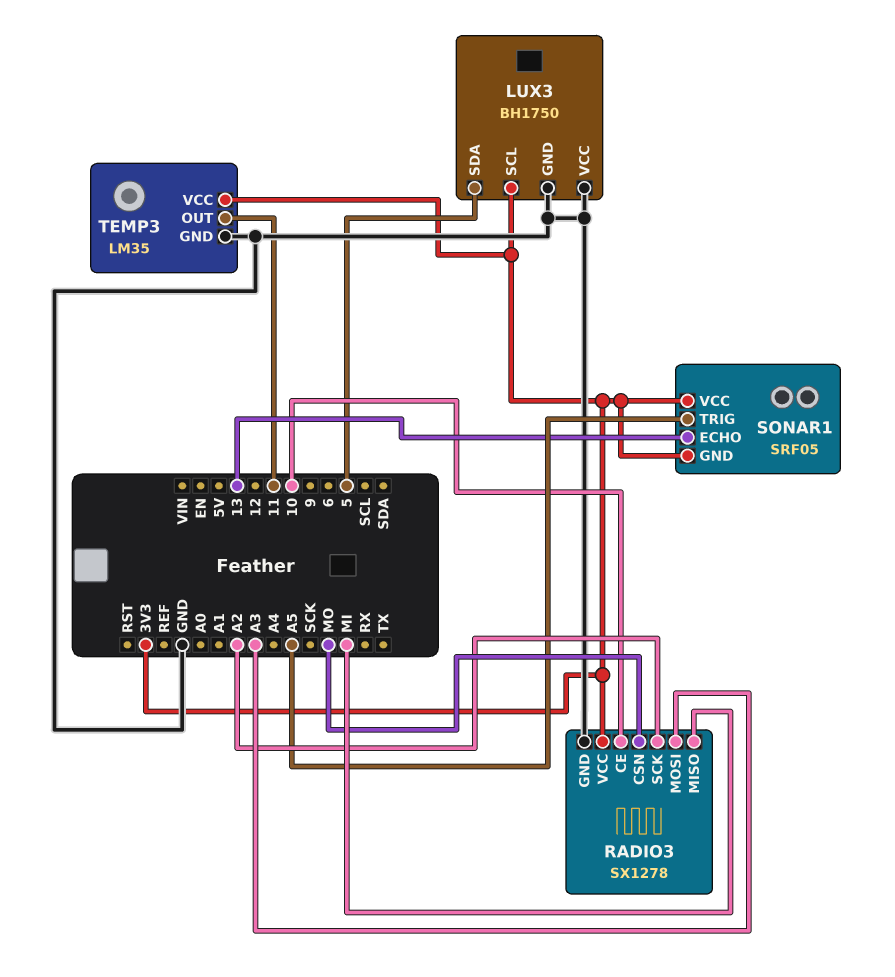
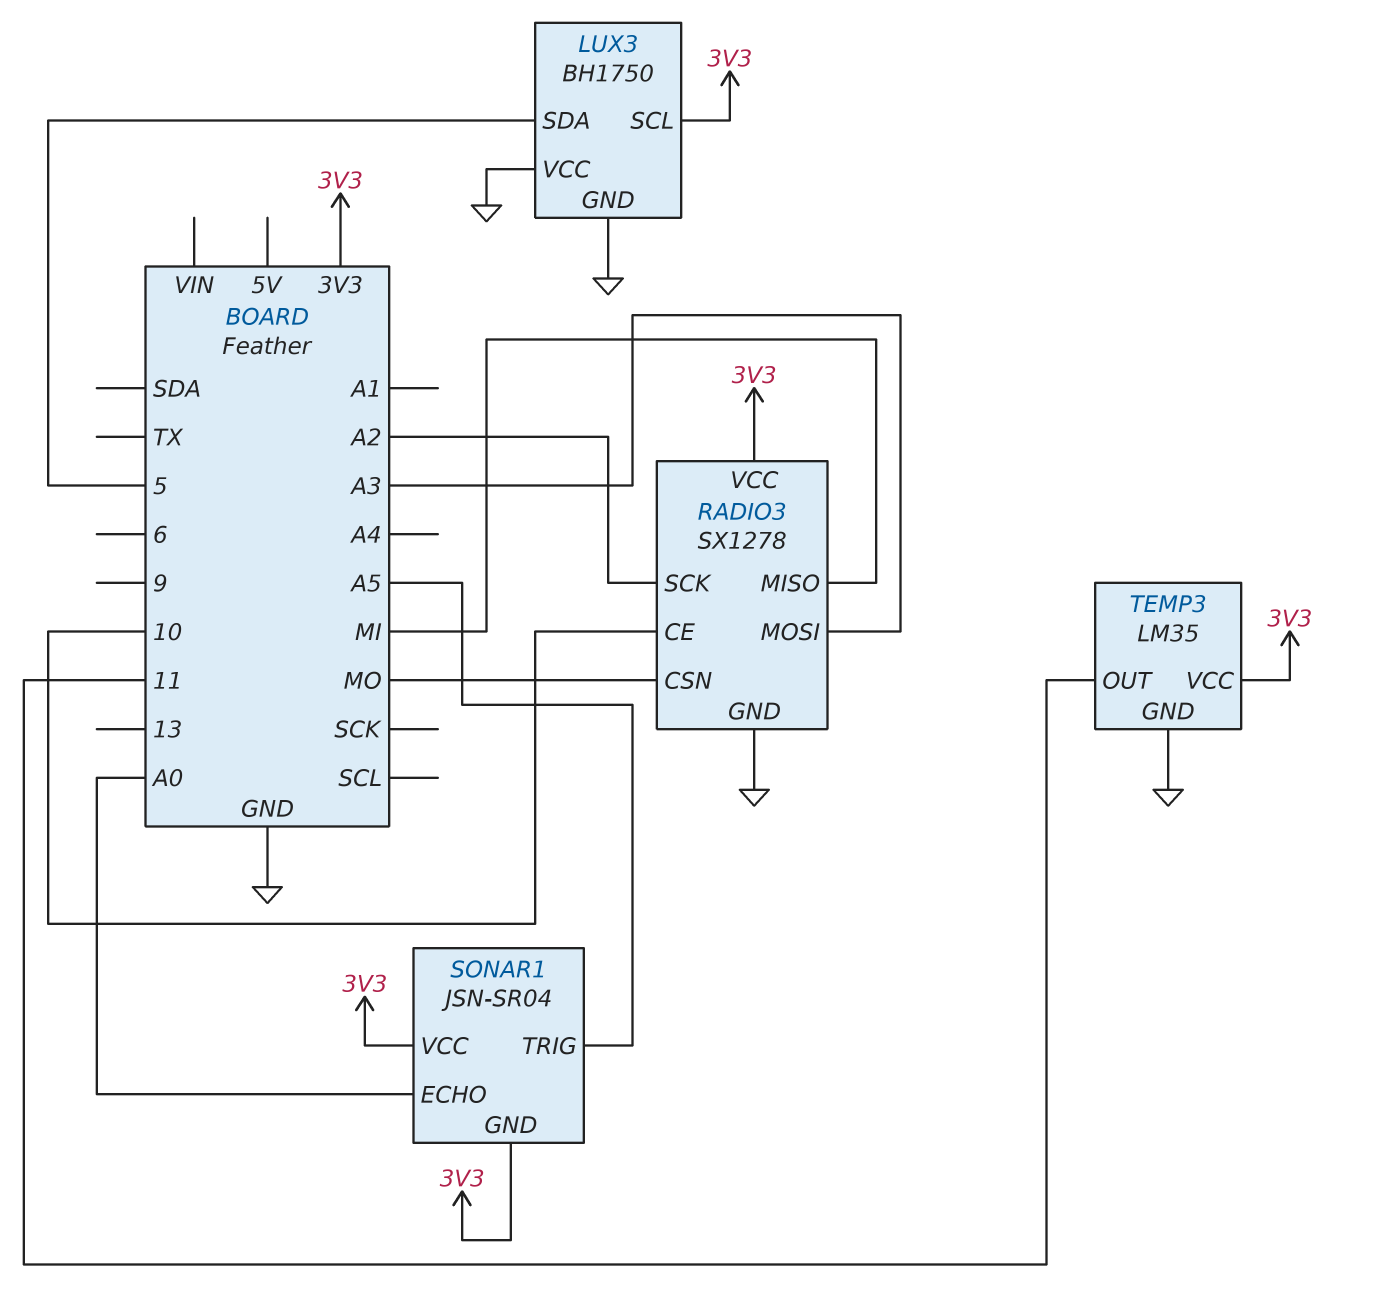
SONAR1: SRF05 -> JSN-SR04
SONAR1 pin ECHO: 13 -> A0

